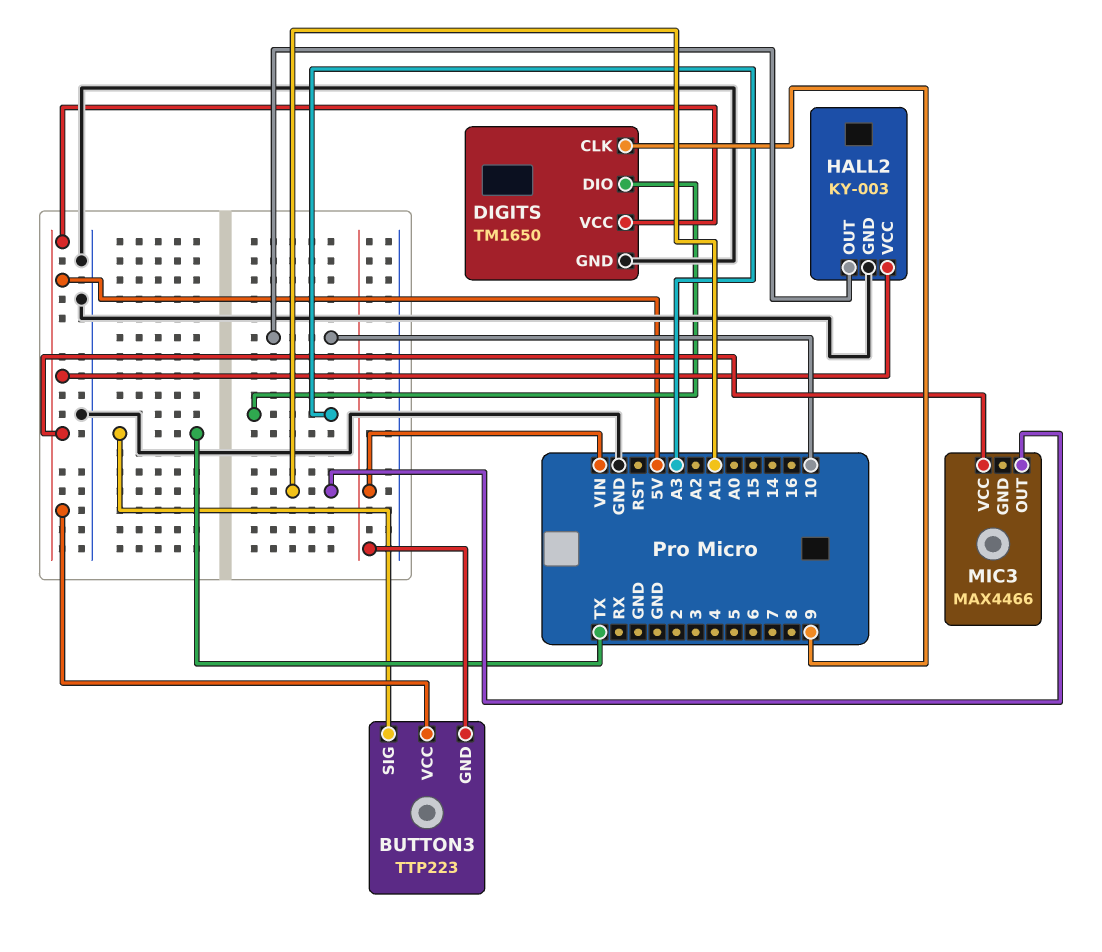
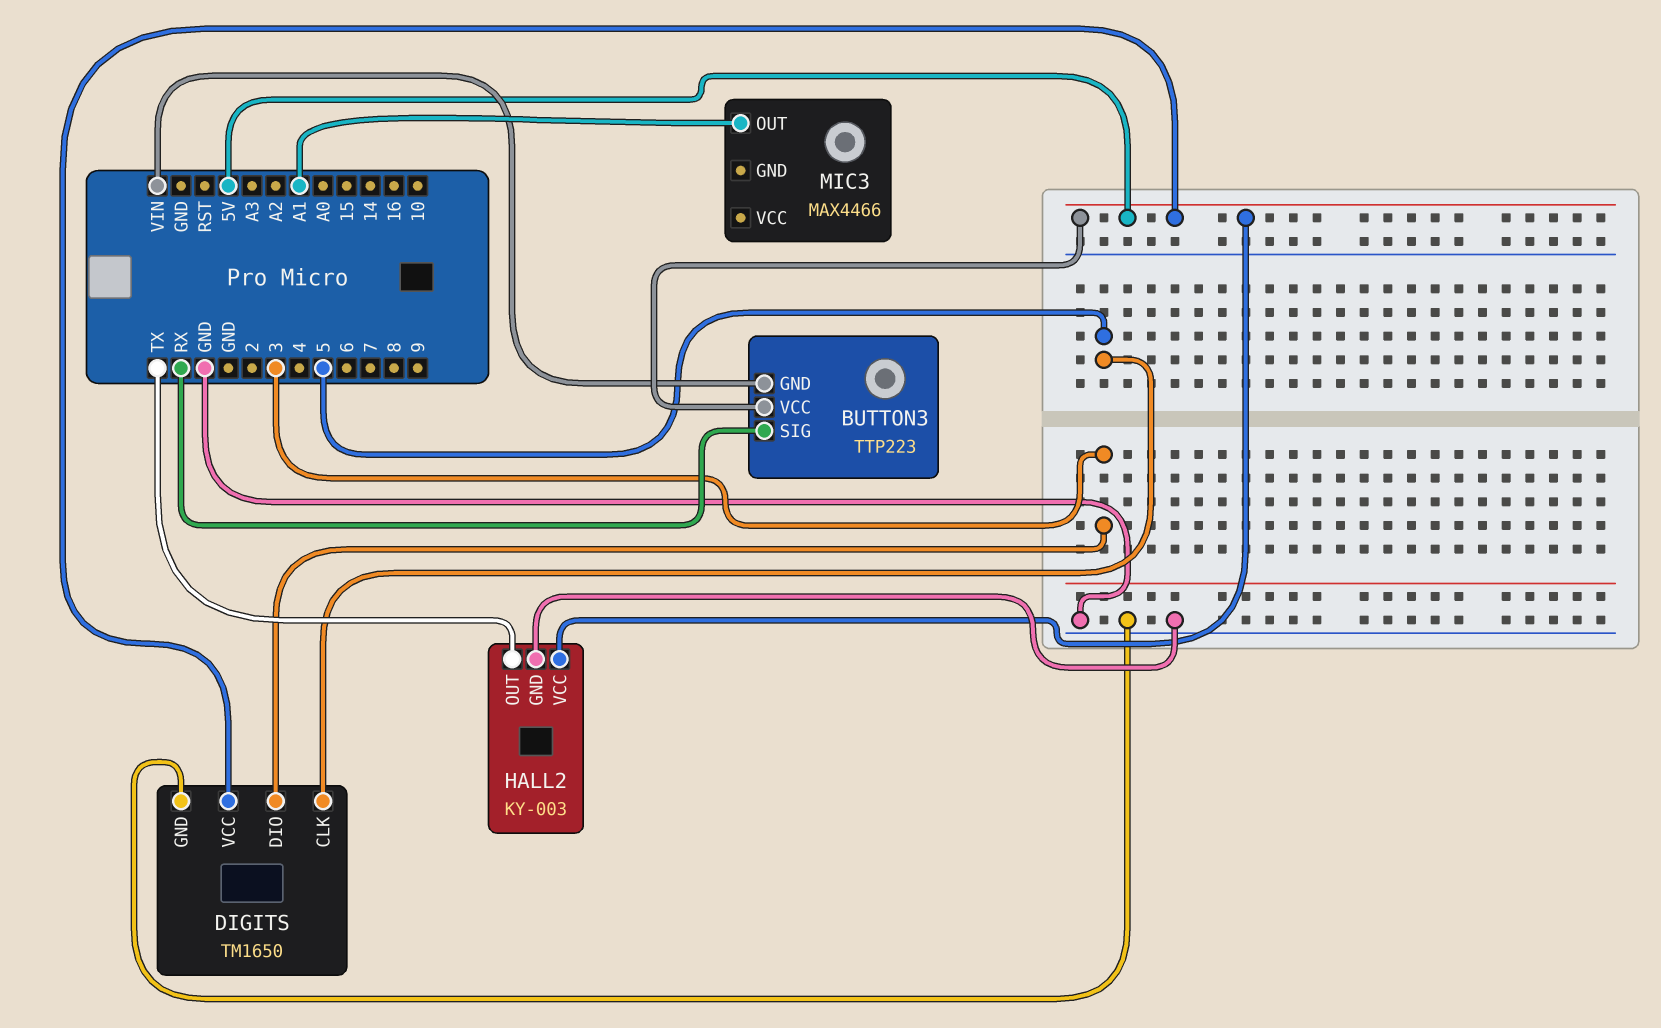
BUTTON3 pin SIG: TX -> RX
DIGITS pin CLK: 9 -> 5
DIGITS pin DIO: A3 -> 3
HALL2 pin OUT: 10 -> TX
MIC3 pin VCC: 5V -> none

